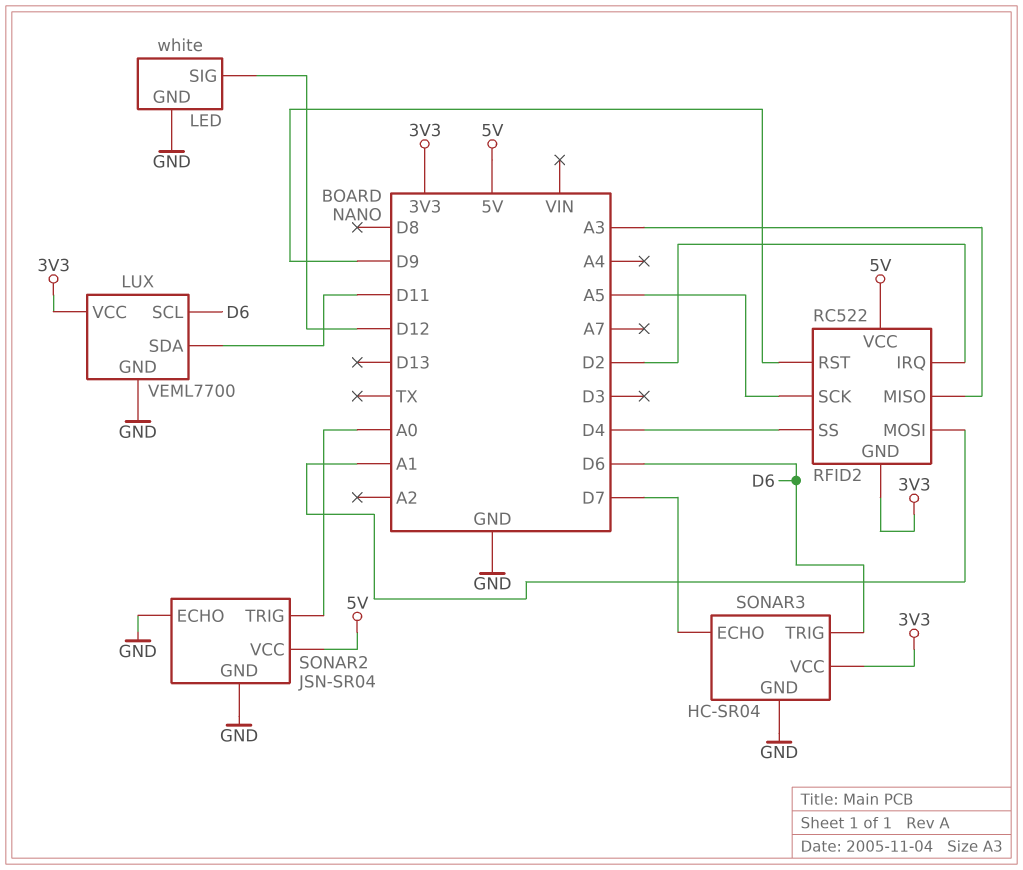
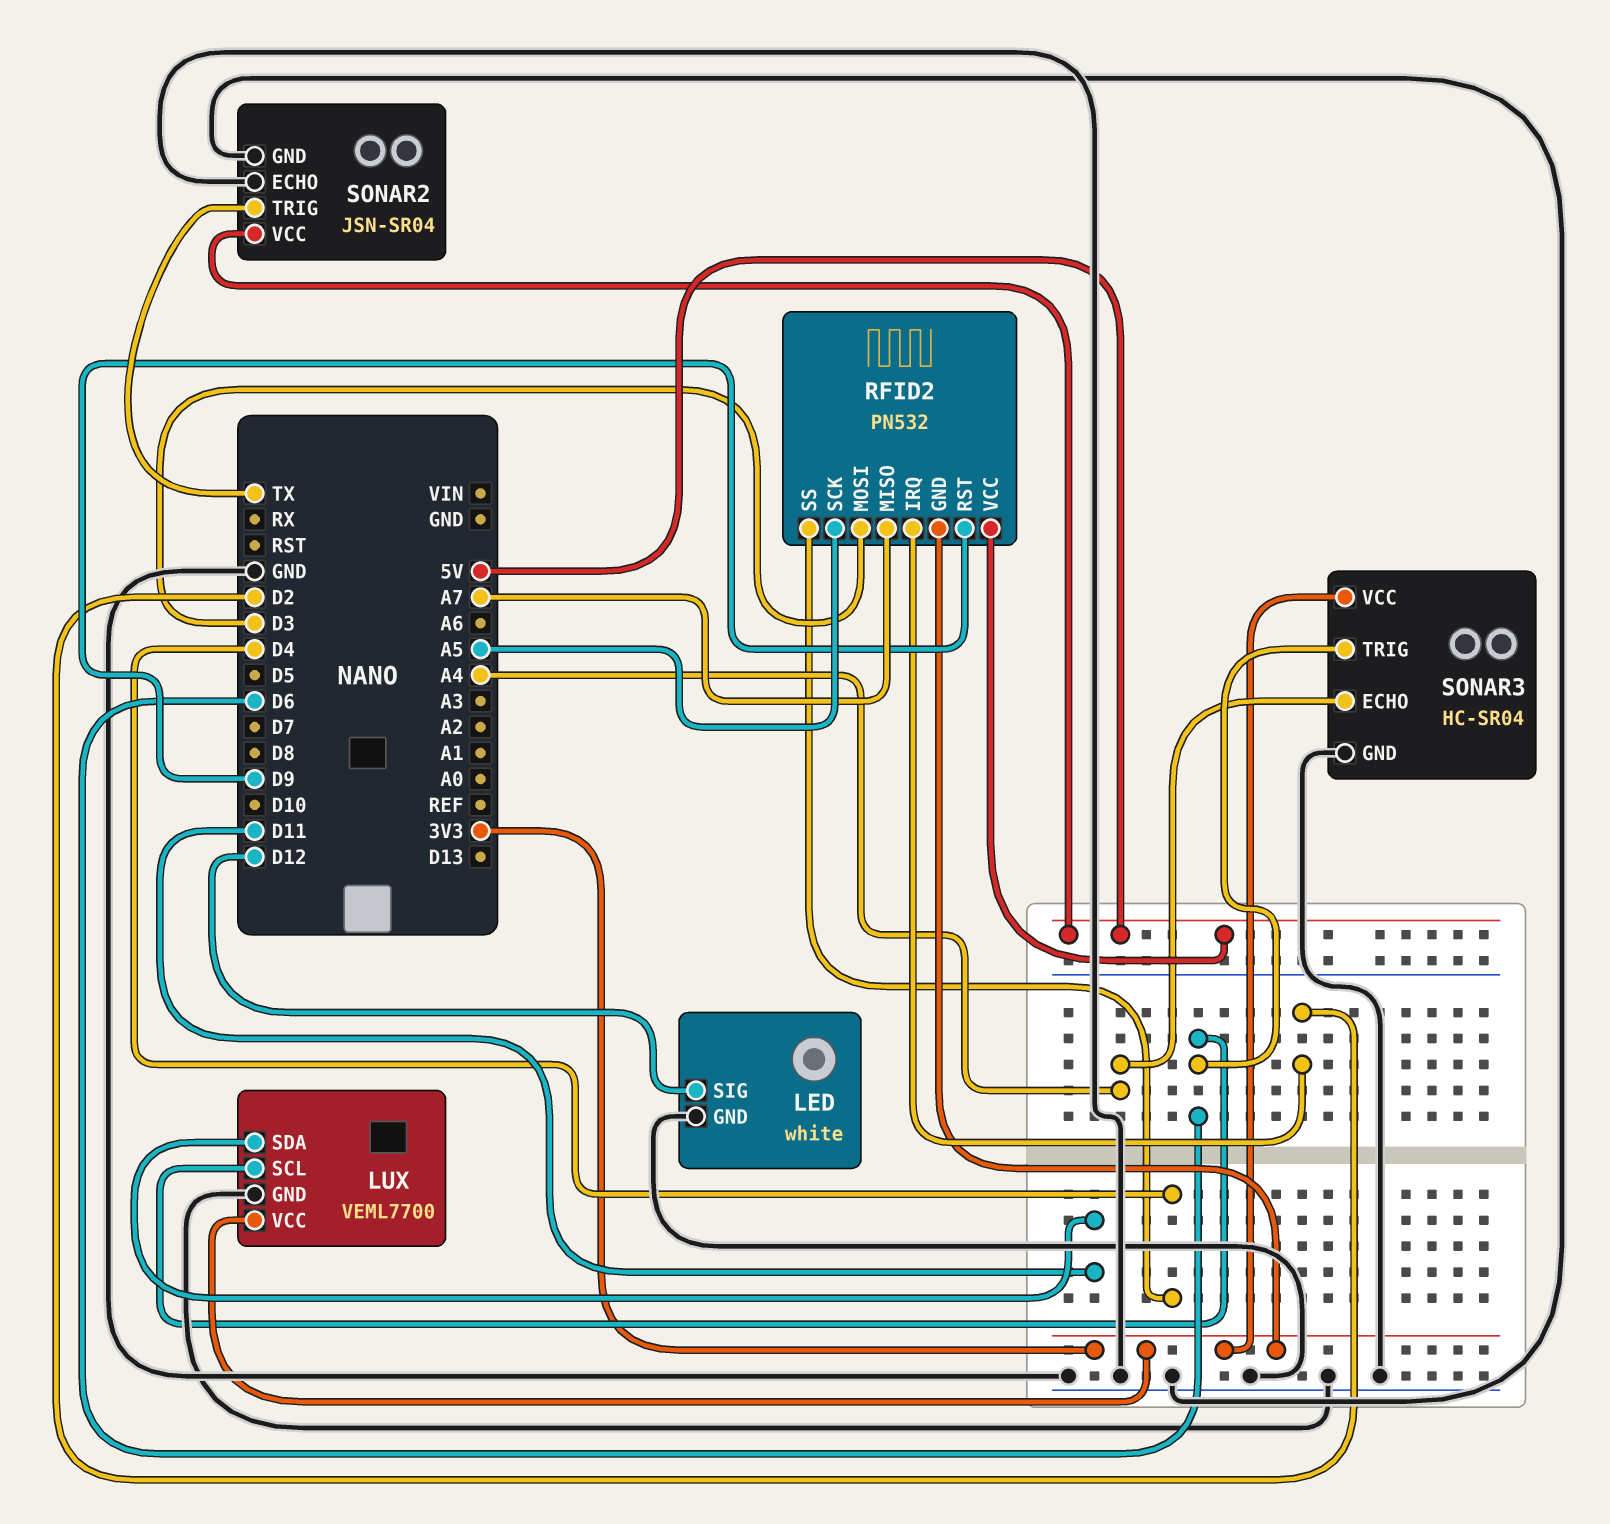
RFID2: RC522 -> PN532
RFID2 pin MISO: A3 -> A7
RFID2 pin MOSI: A1 -> D3
SONAR2 pin TRIG: A0 -> TX
SONAR3 pin ECHO: D7 -> A4

